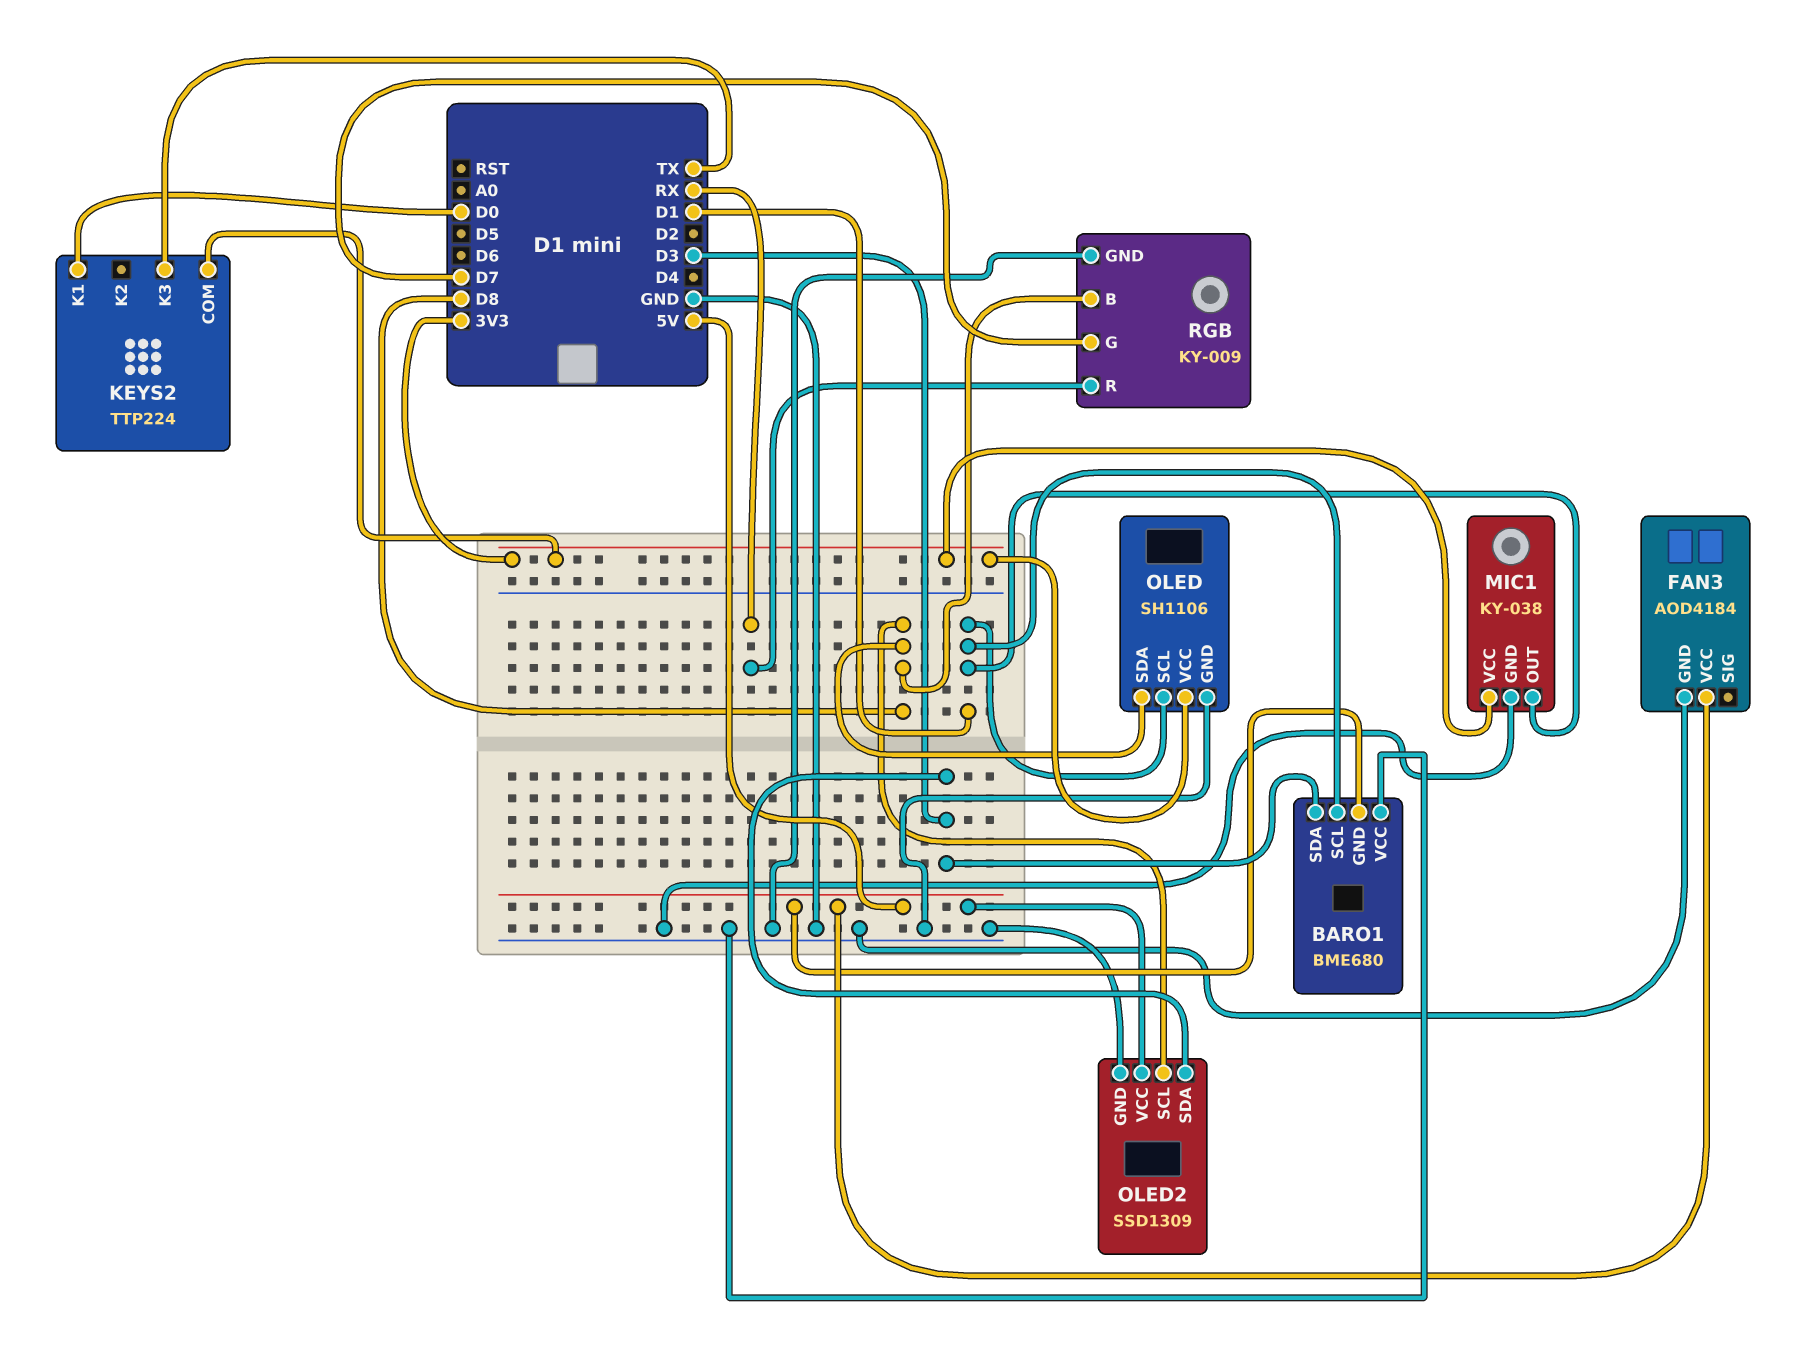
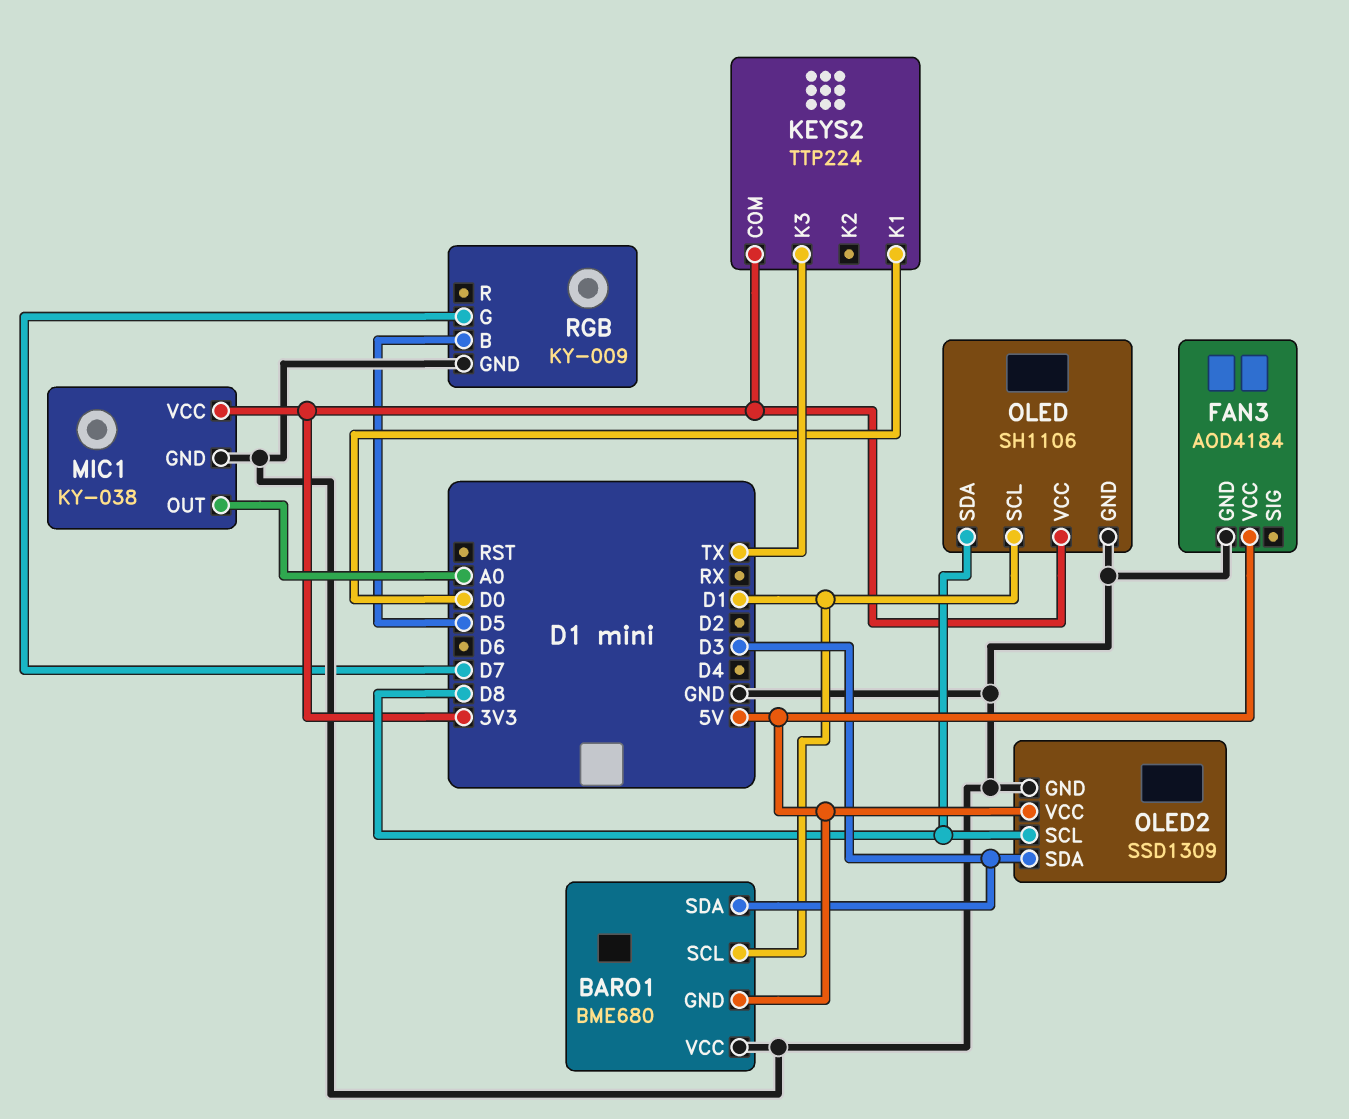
MIC1 pin OUT: D1 -> A0
RGB pin B: D8 -> D5
RGB pin R: RX -> none

